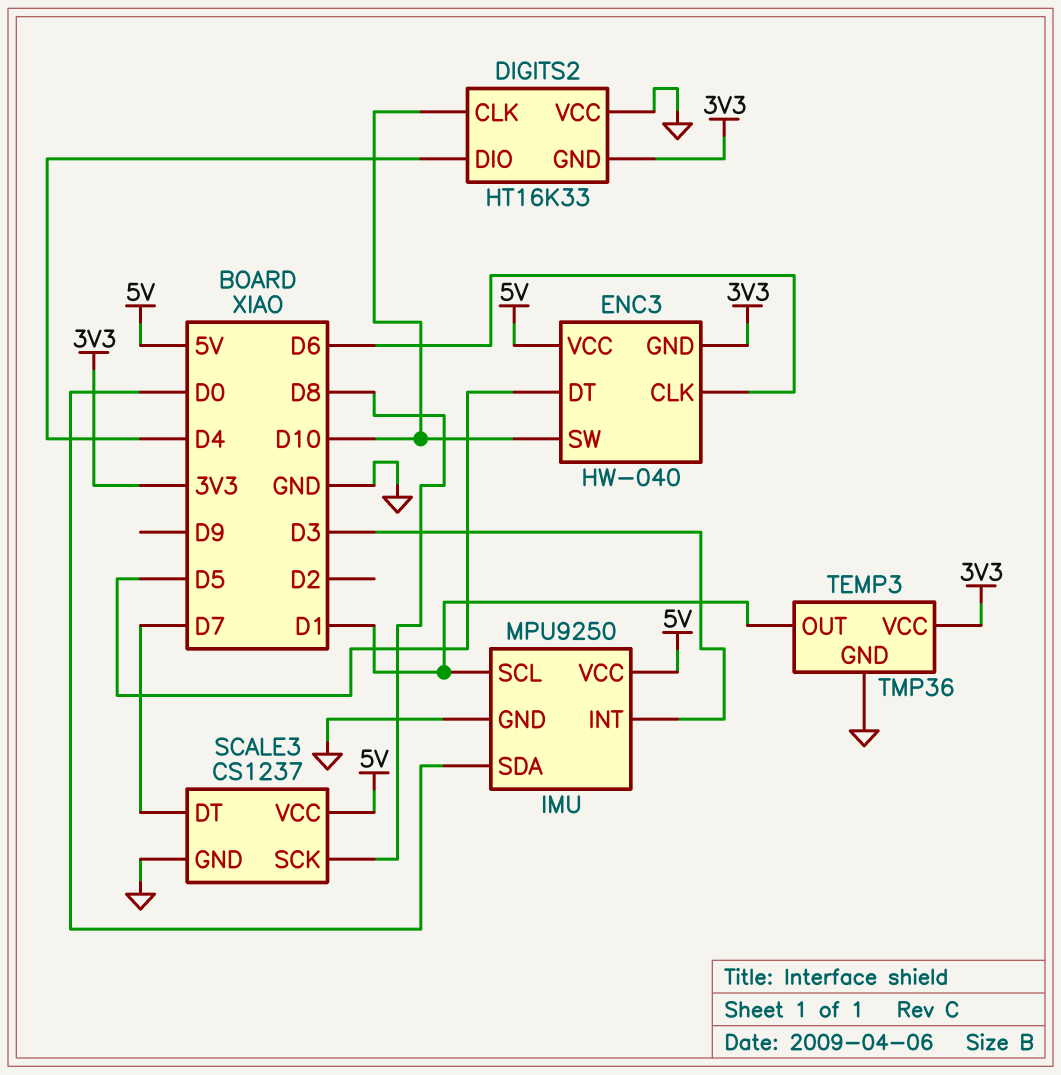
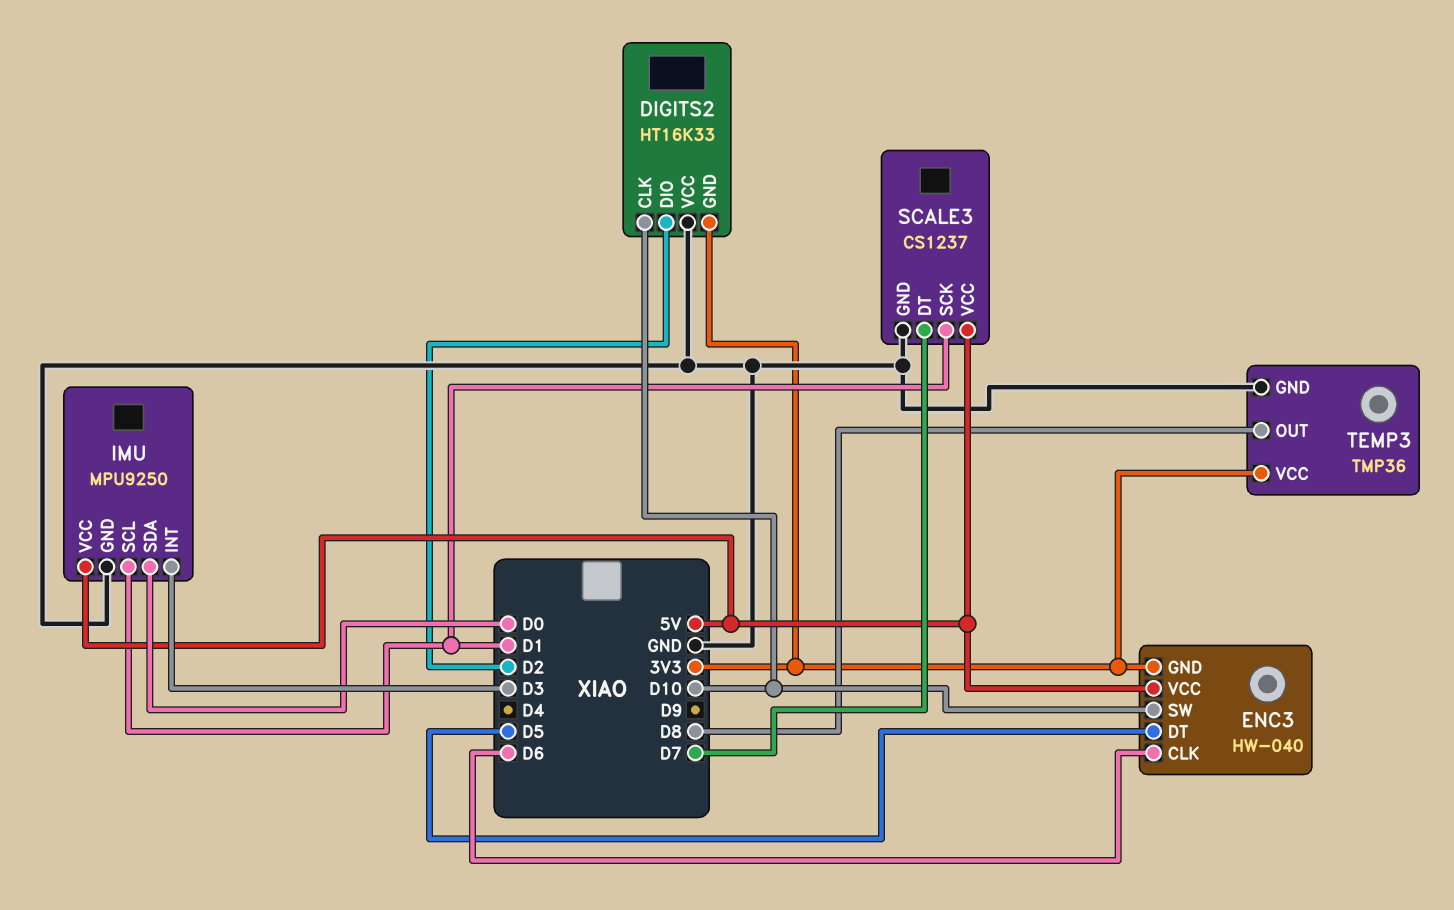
DIGITS2 pin DIO: D4 -> D2
SCALE3 pin SCK: D8 -> D1
TEMP3 pin OUT: D1 -> D8

